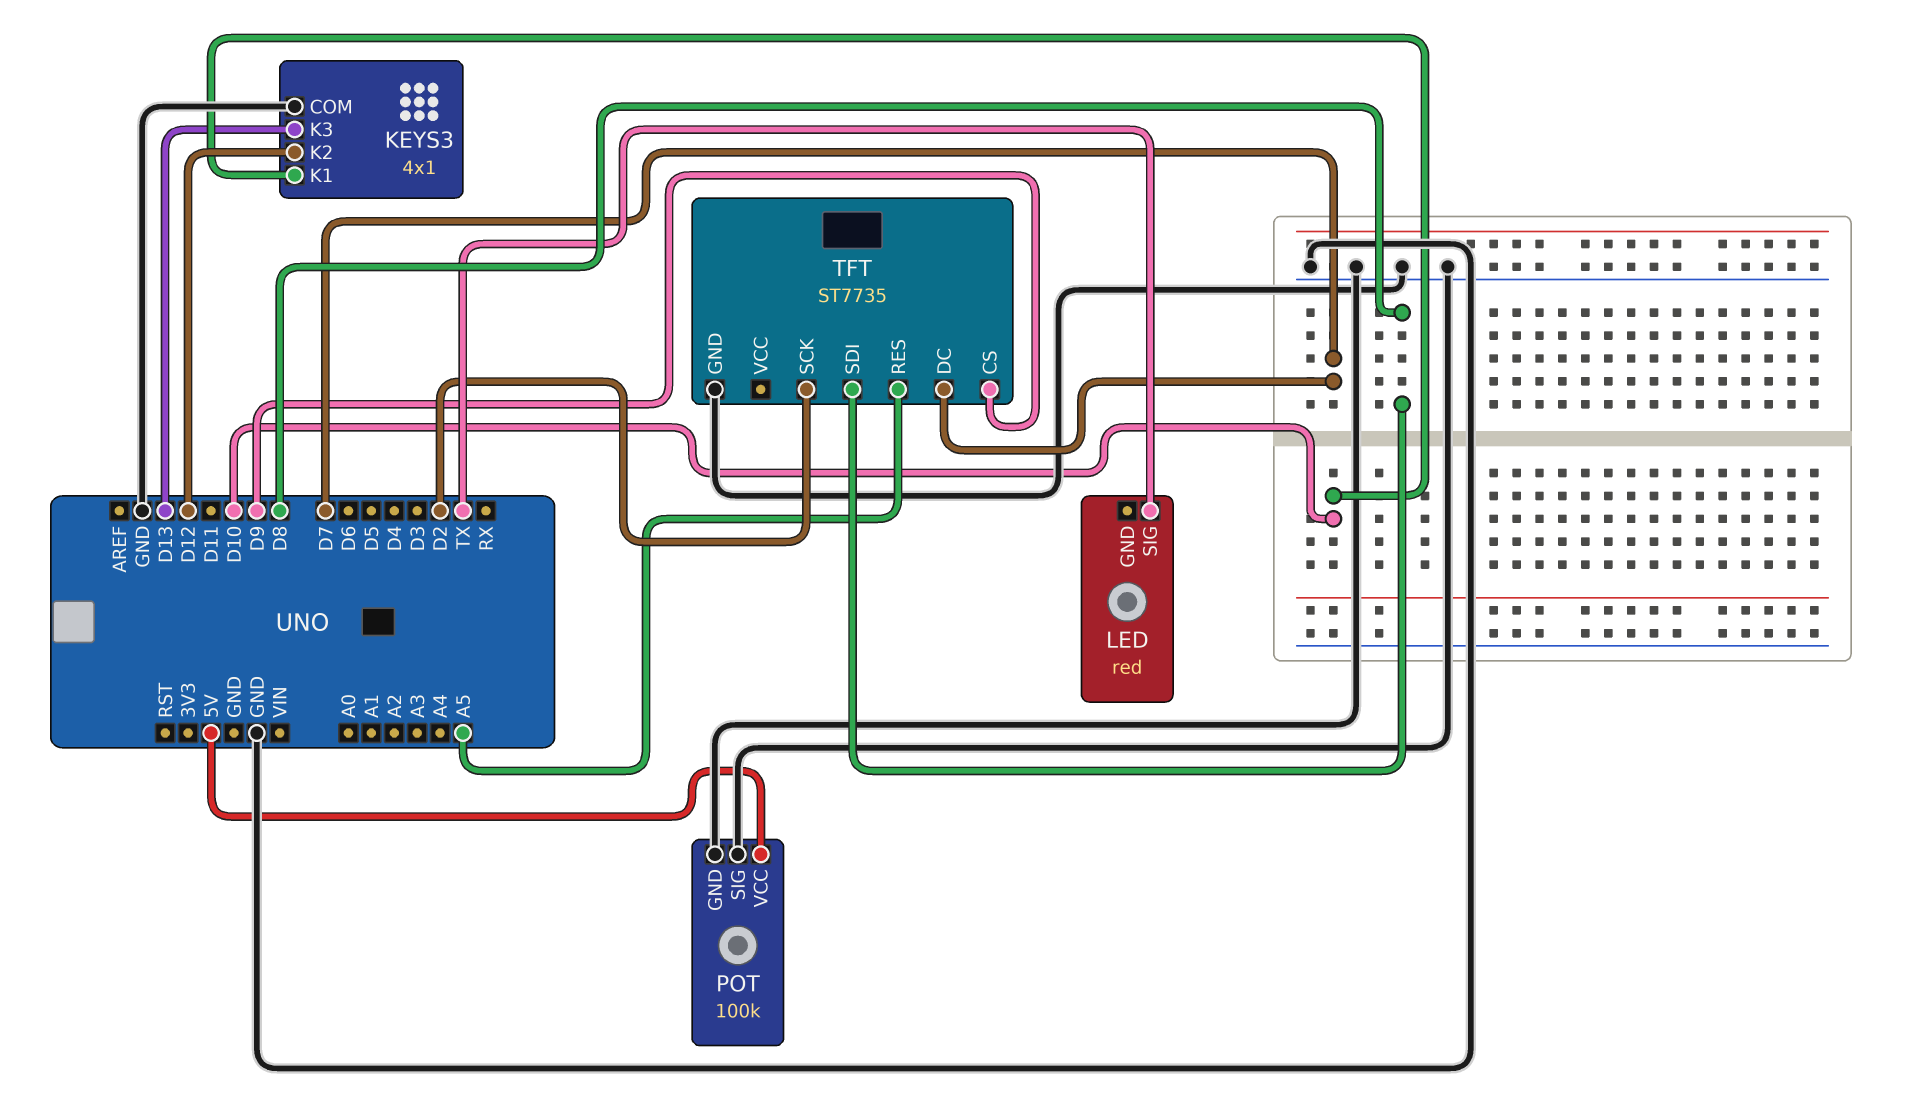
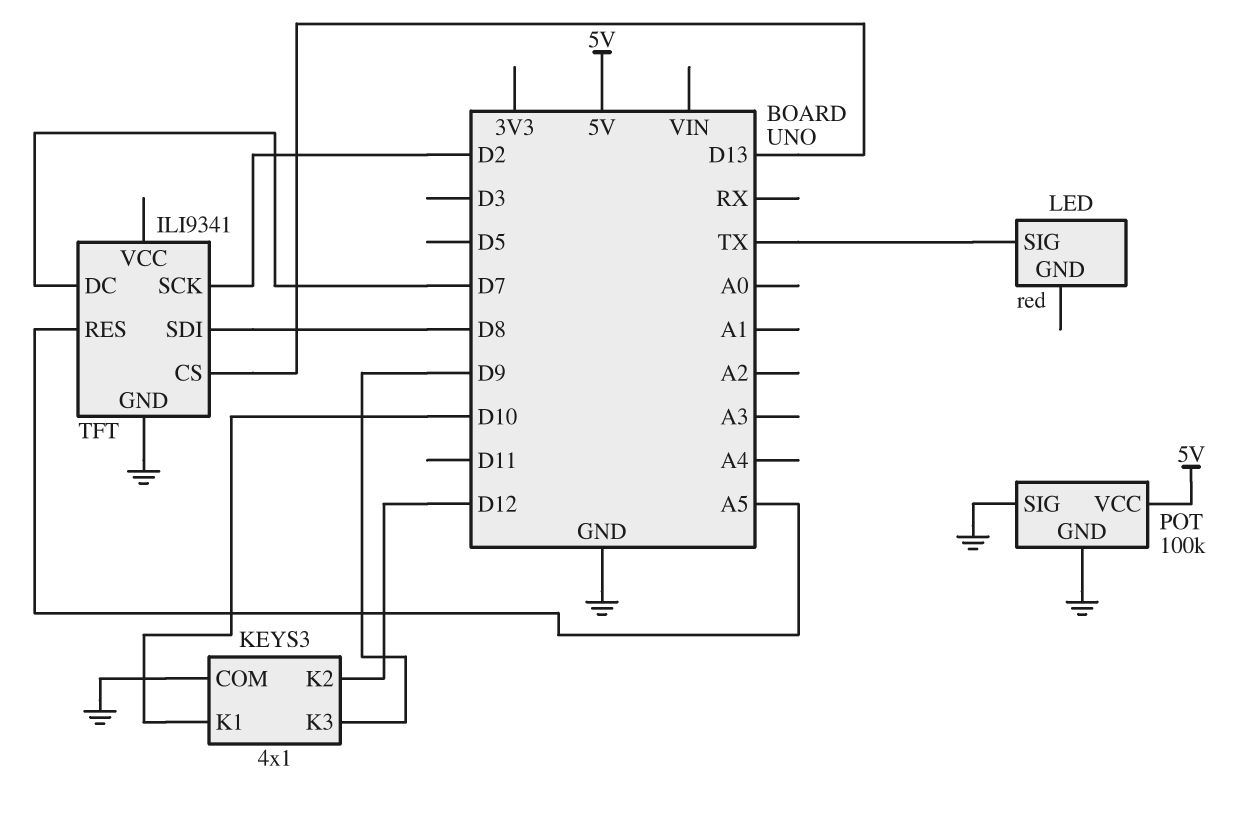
KEYS3 pin K3: D13 -> D9
TFT: ST7735 -> ILI9341
TFT pin CS: D9 -> D13

